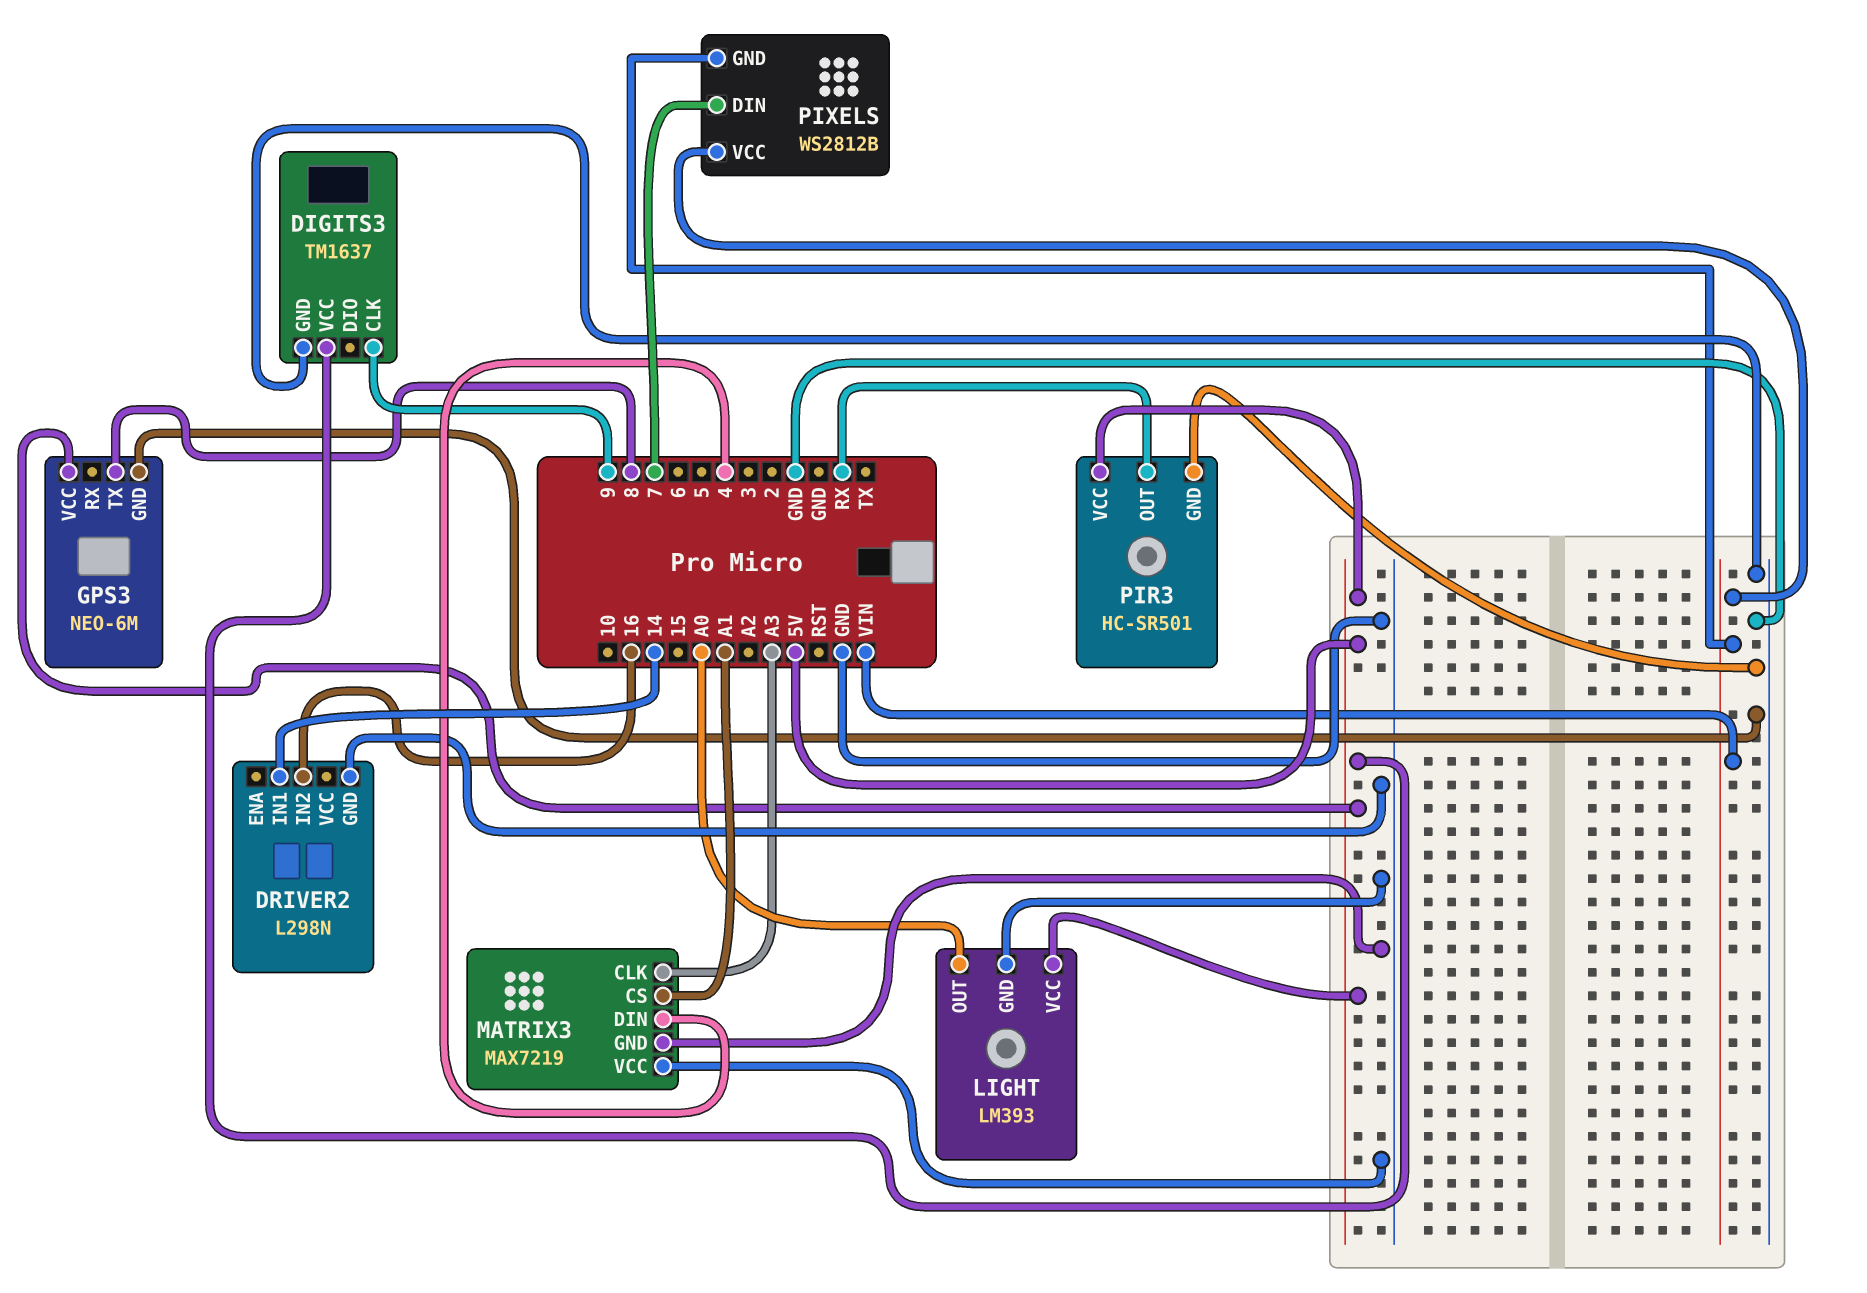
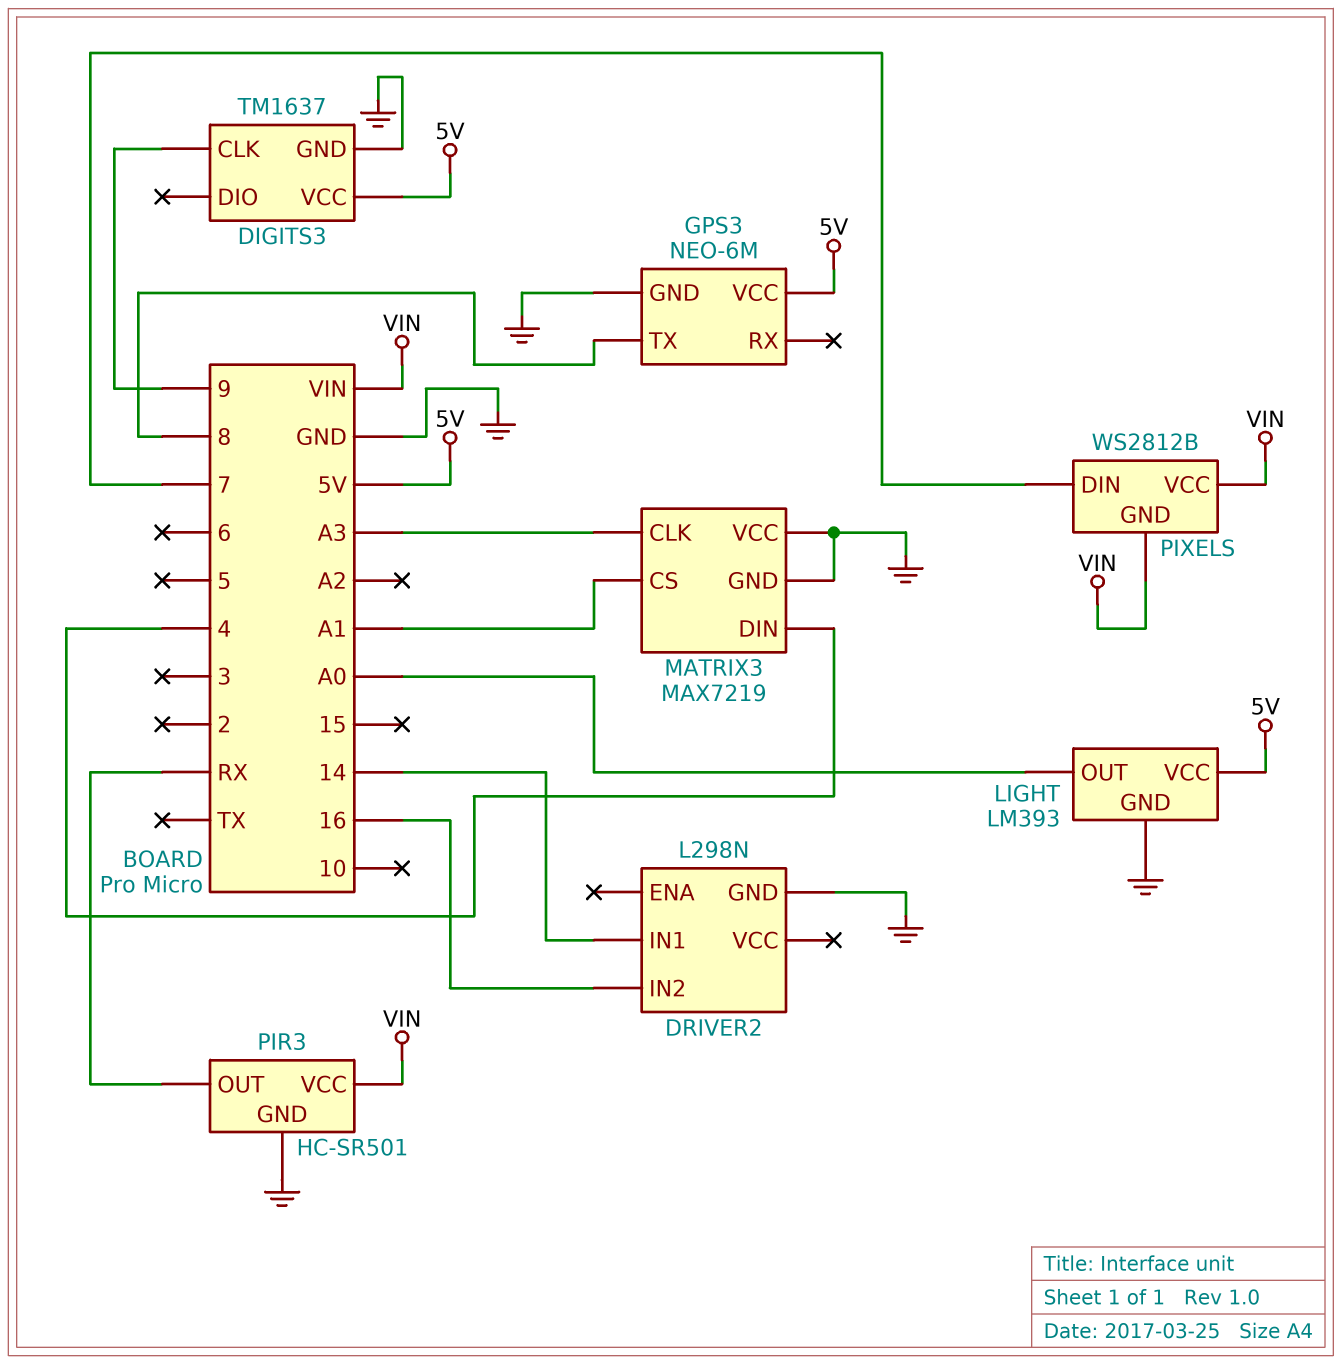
PIR3 pin VCC: 5V -> VIN

